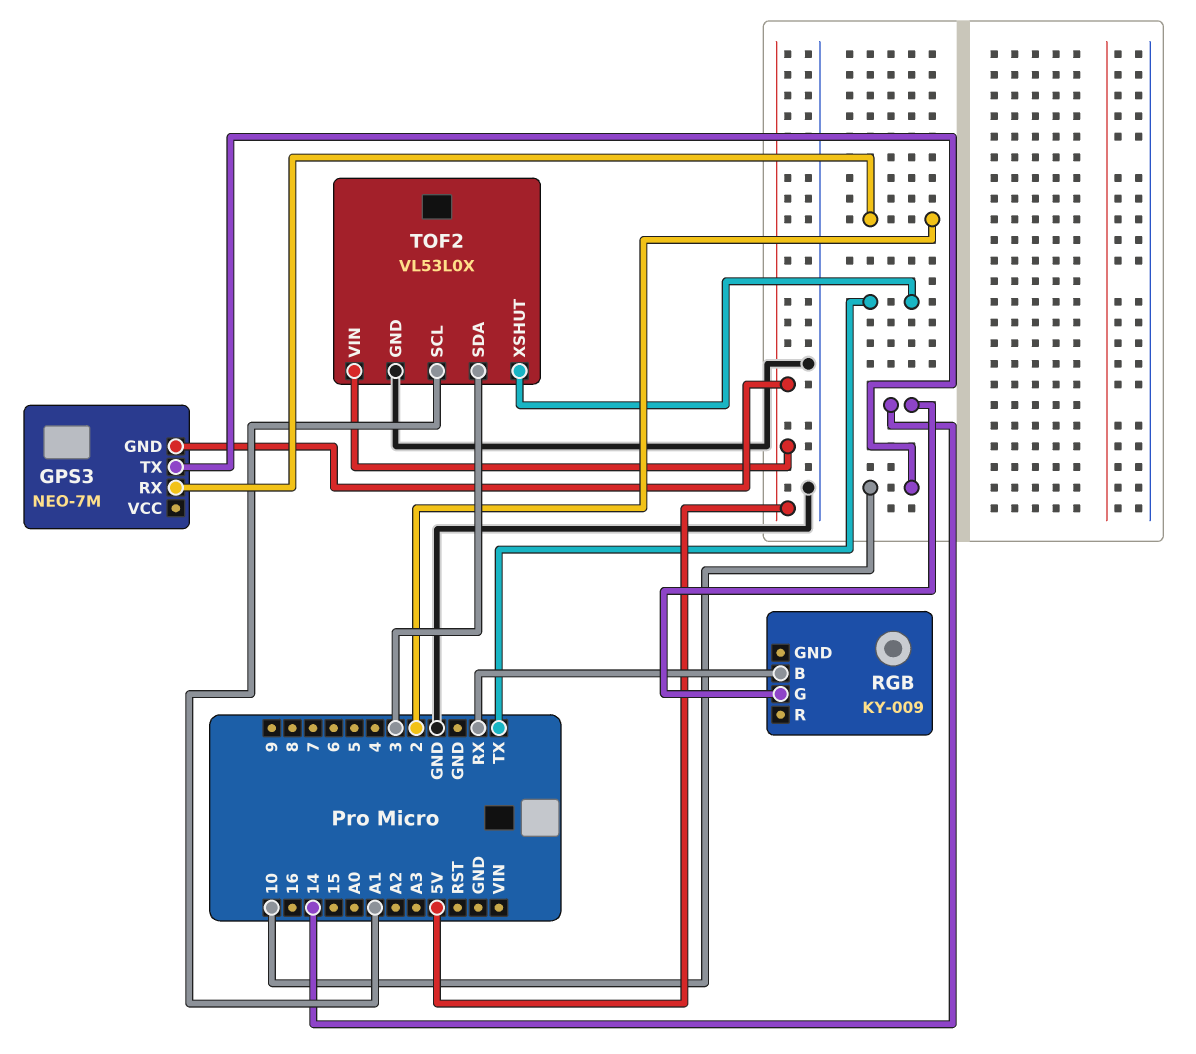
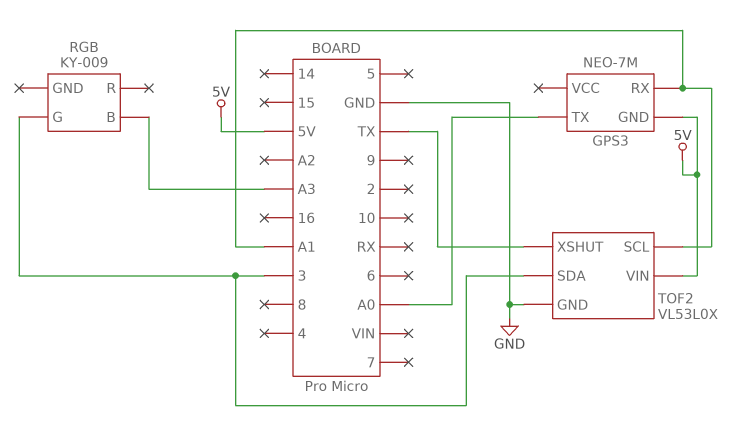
GPS3 pin RX: 2 -> A1
GPS3 pin TX: 10 -> A0
RGB pin B: RX -> A3
RGB pin G: 14 -> 3

